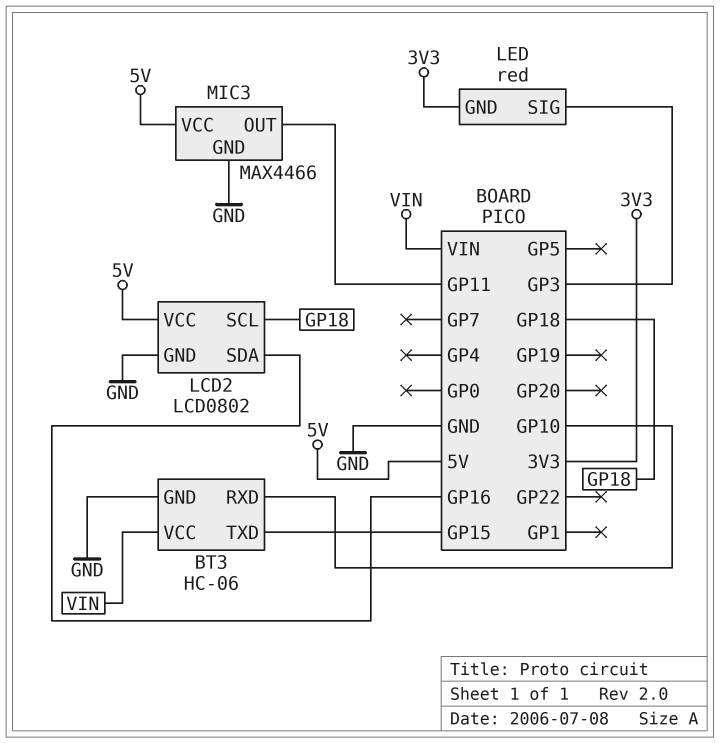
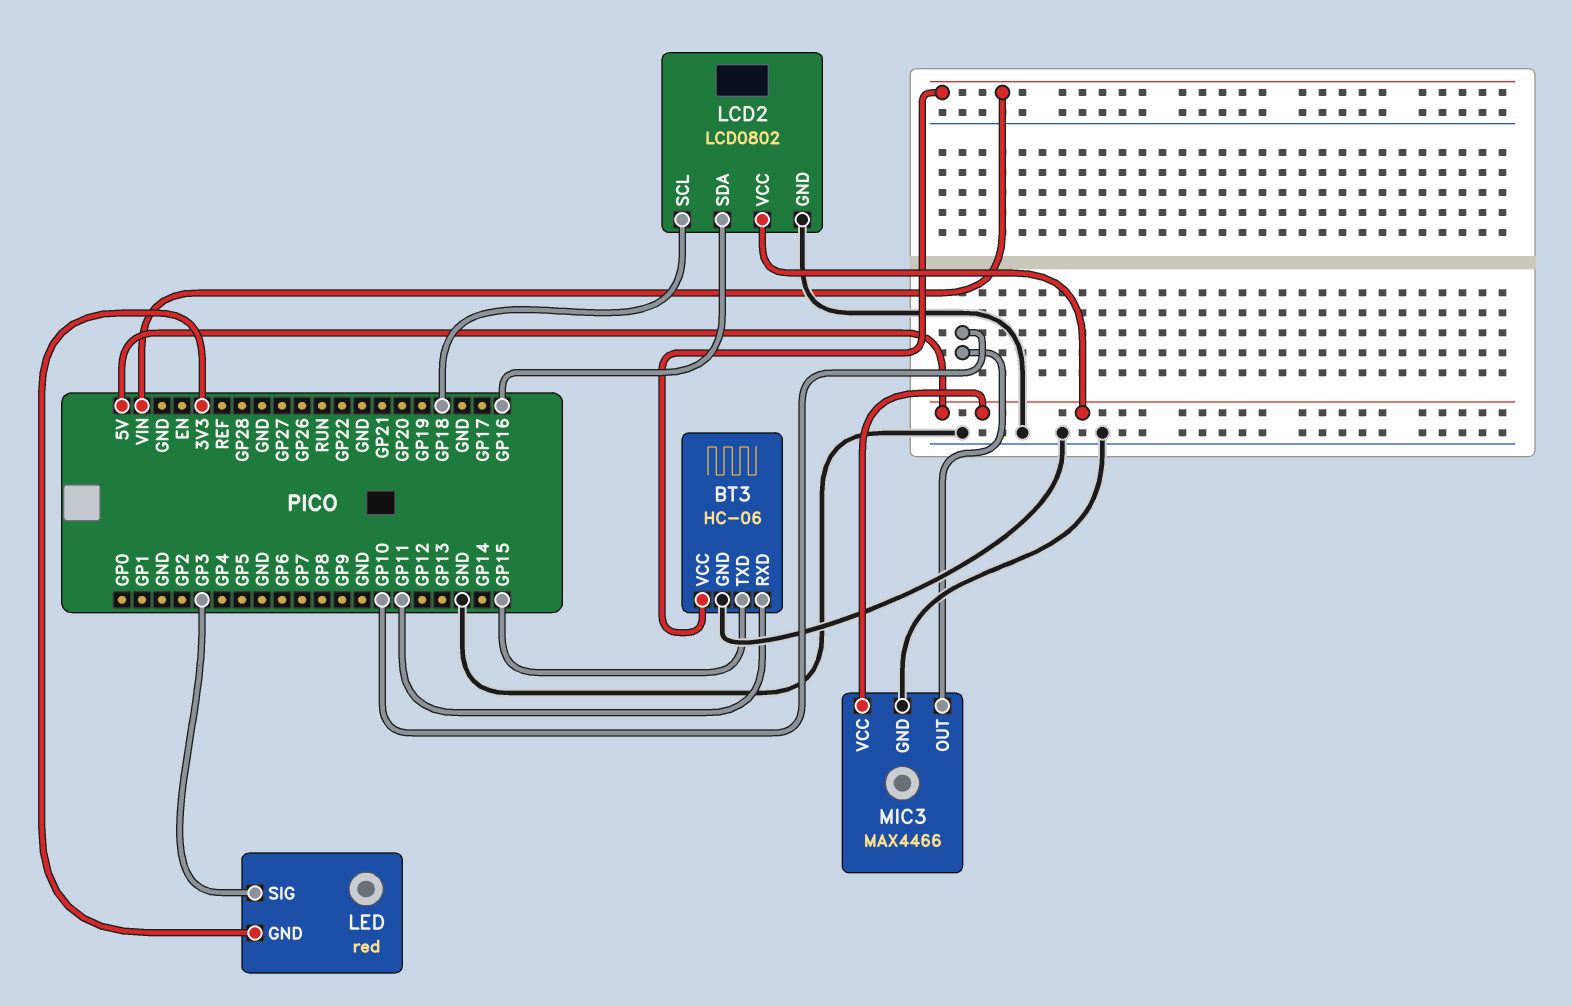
BT3 pin RXD: GP10 -> GP11
MIC3 pin OUT: GP11 -> GP10

